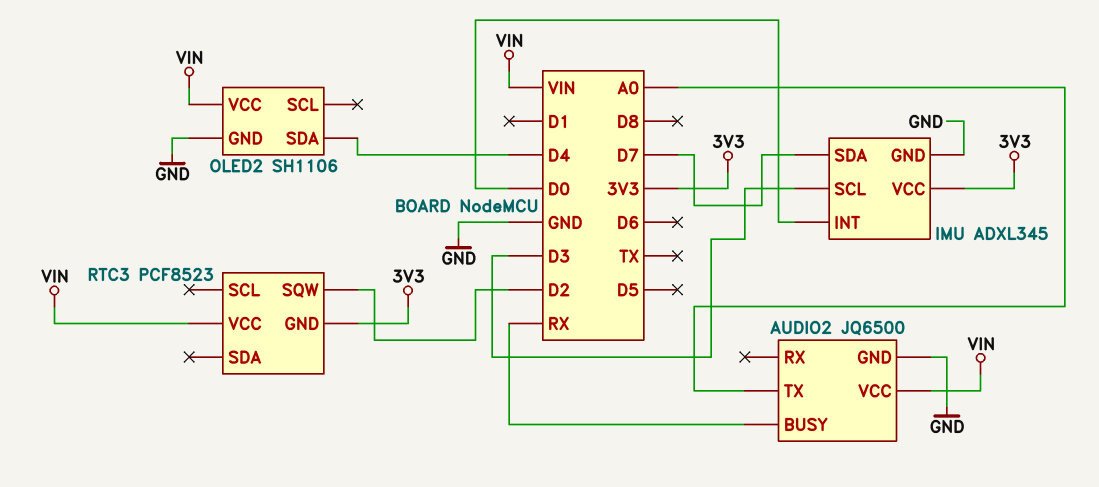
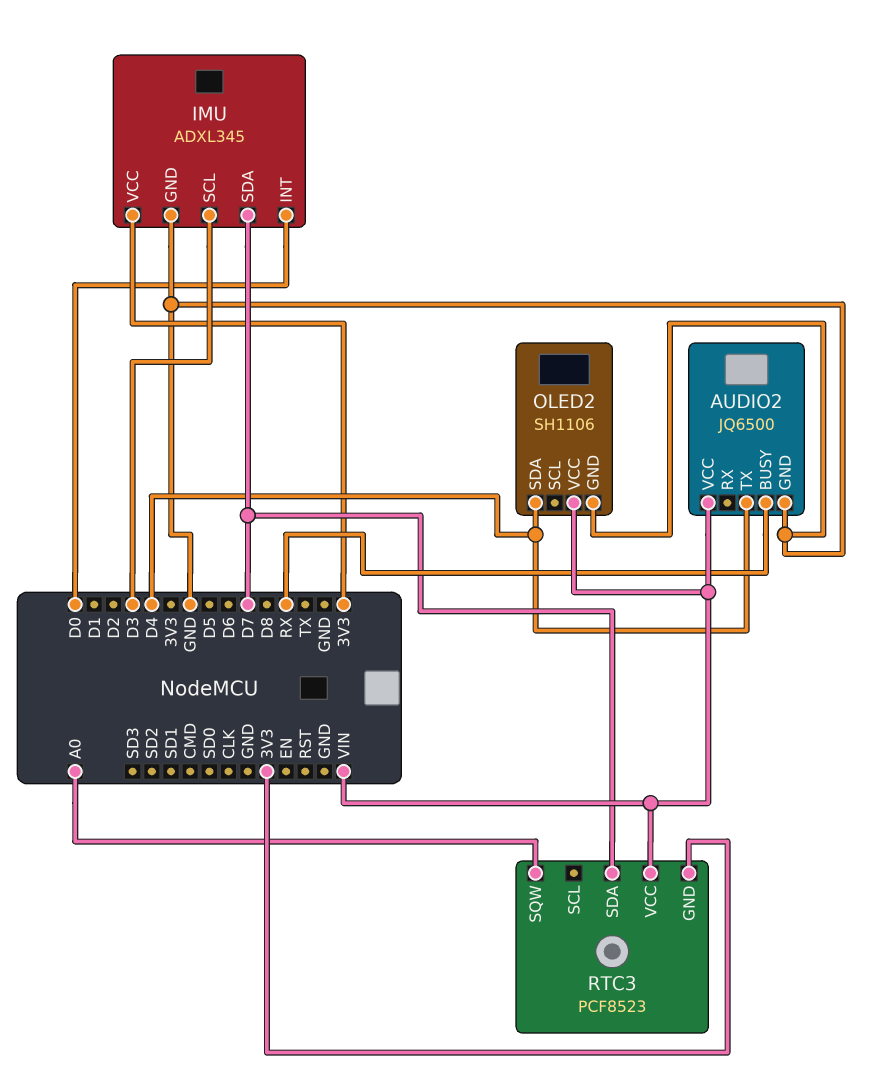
AUDIO2 pin TX: A0 -> D4
RTC3 pin SDA: none -> D7
RTC3 pin SQW: D2 -> A0

